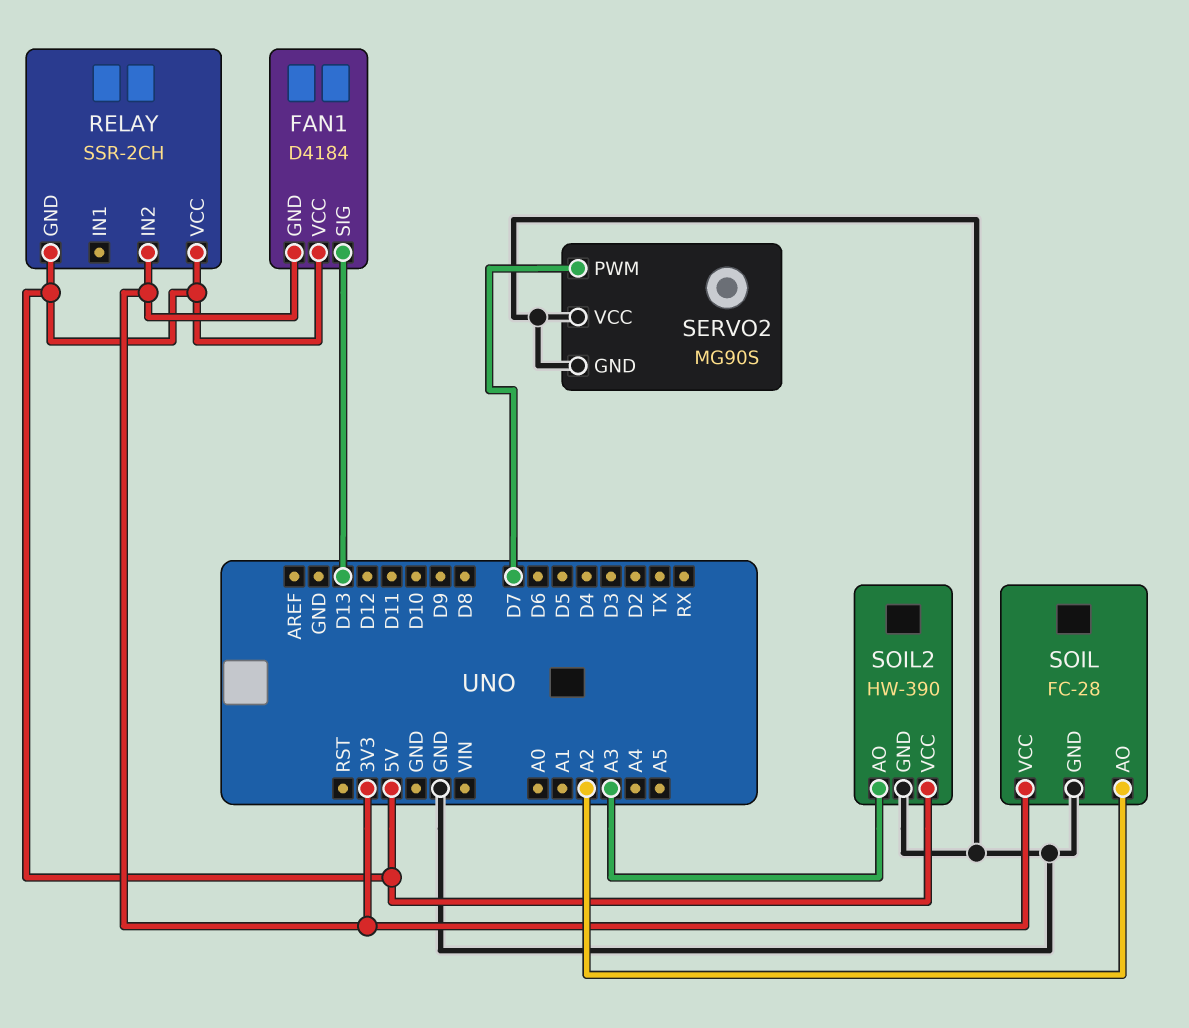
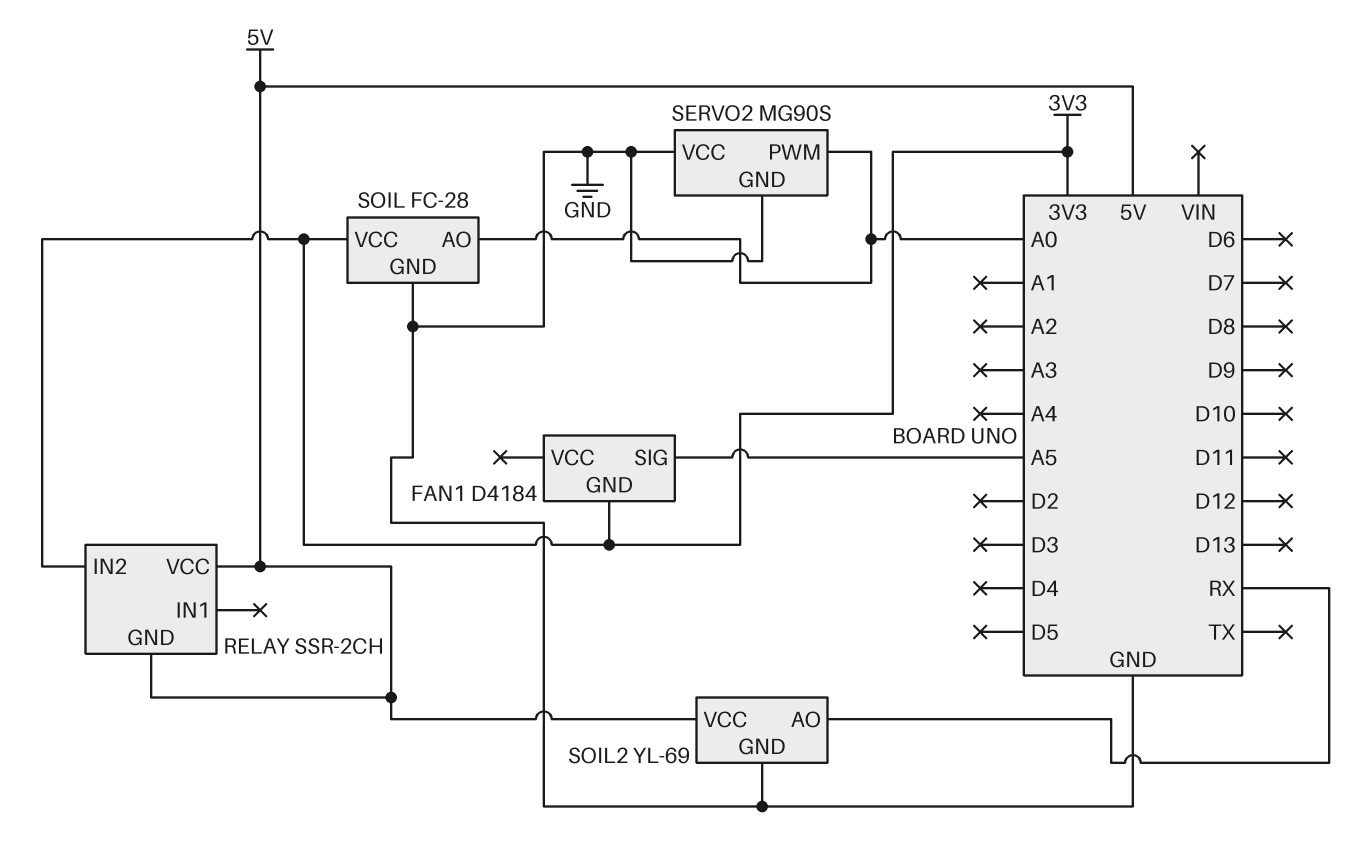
FAN1 pin SIG: D13 -> A5
FAN1 pin VCC: 5V -> none
SERVO2 pin PWM: D7 -> A0
SOIL pin AO: A2 -> A0
SOIL2: HW-390 -> YL-69
SOIL2 pin AO: A3 -> RX

